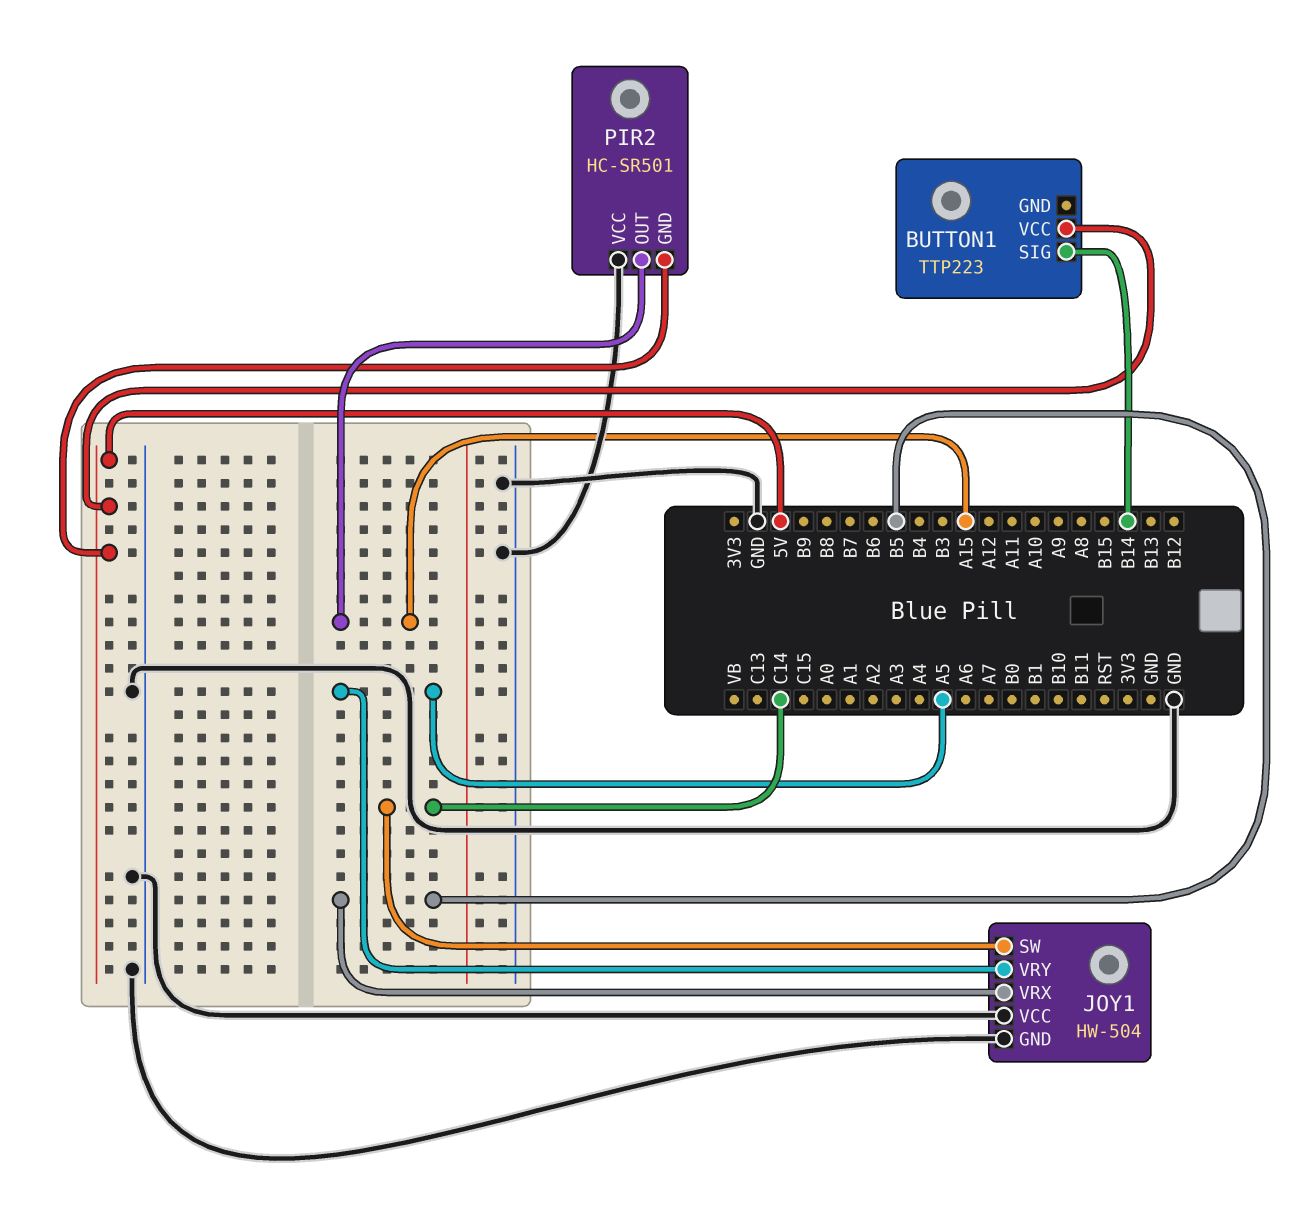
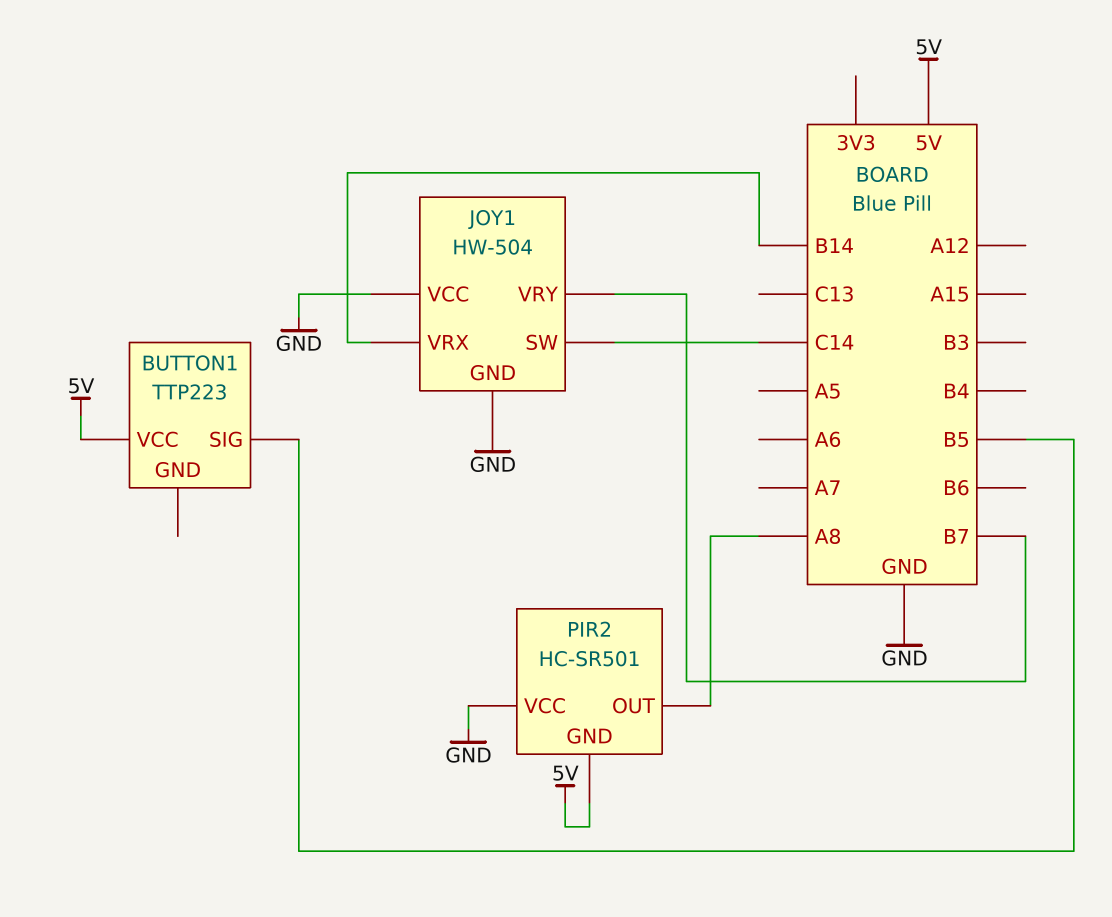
BUTTON1 pin SIG: B14 -> B5
JOY1 pin VRX: B5 -> B14
JOY1 pin VRY: A5 -> B7
PIR2 pin OUT: A15 -> A8

